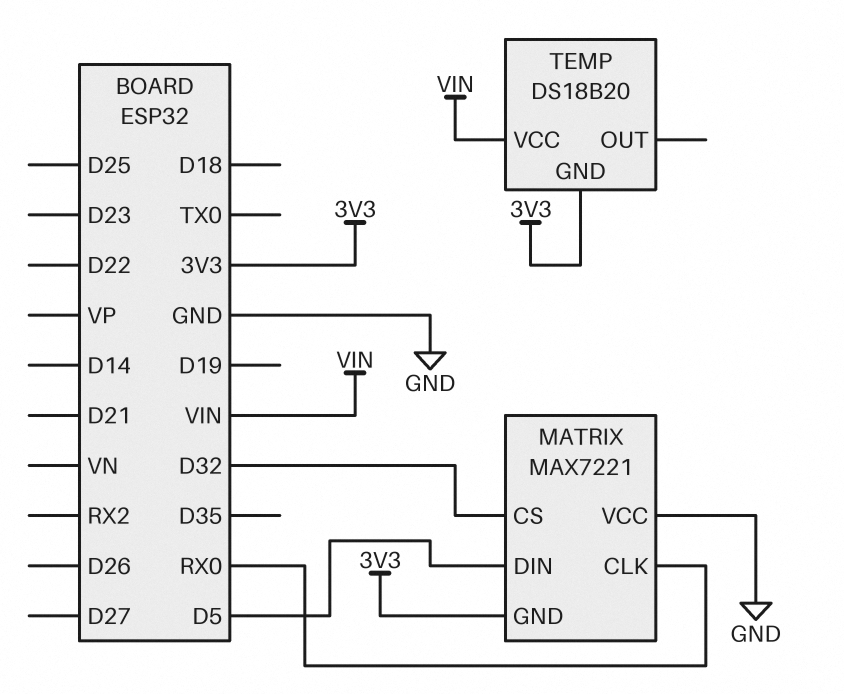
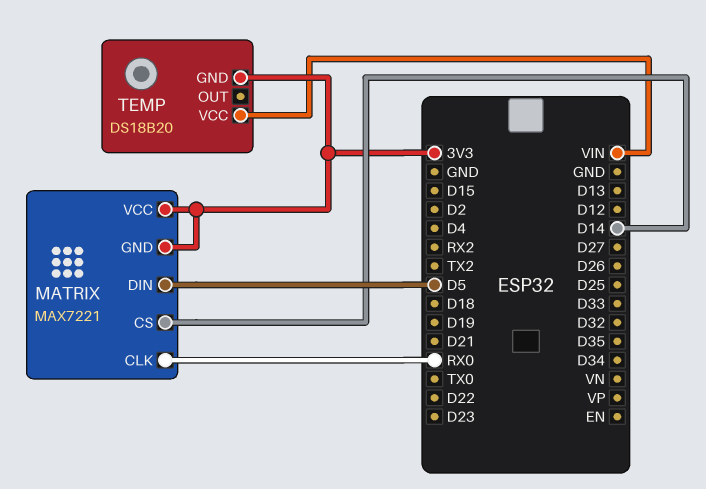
MATRIX pin CS: D32 -> D14
MATRIX pin VCC: GND -> 3V3

